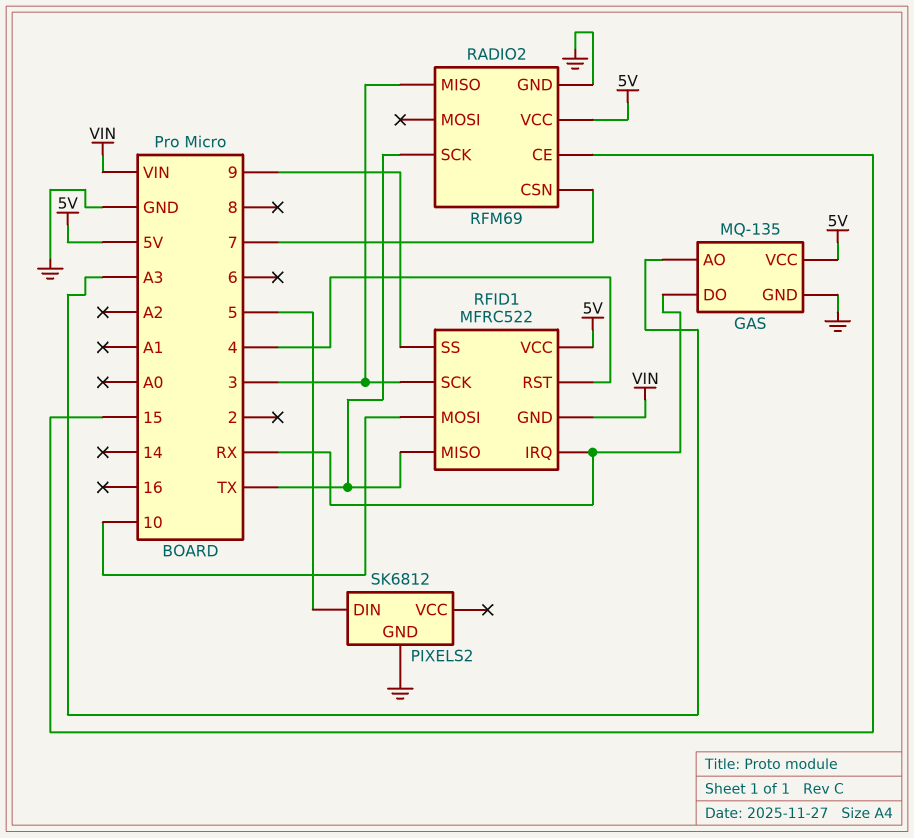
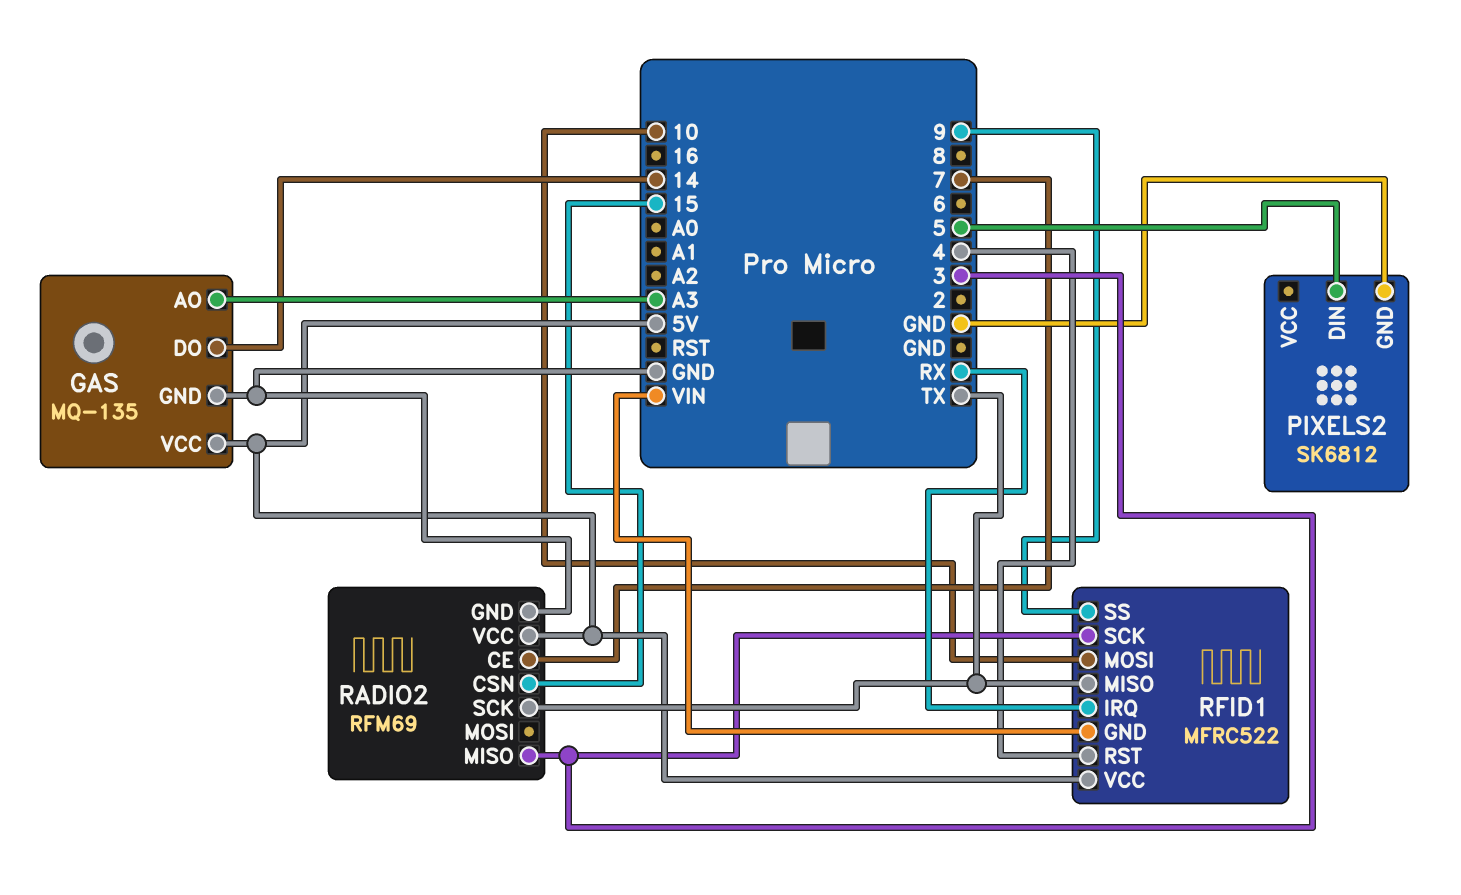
GAS pin DO: RX -> 14
RADIO2 pin CE: 15 -> 7
RADIO2 pin CSN: 7 -> 15

